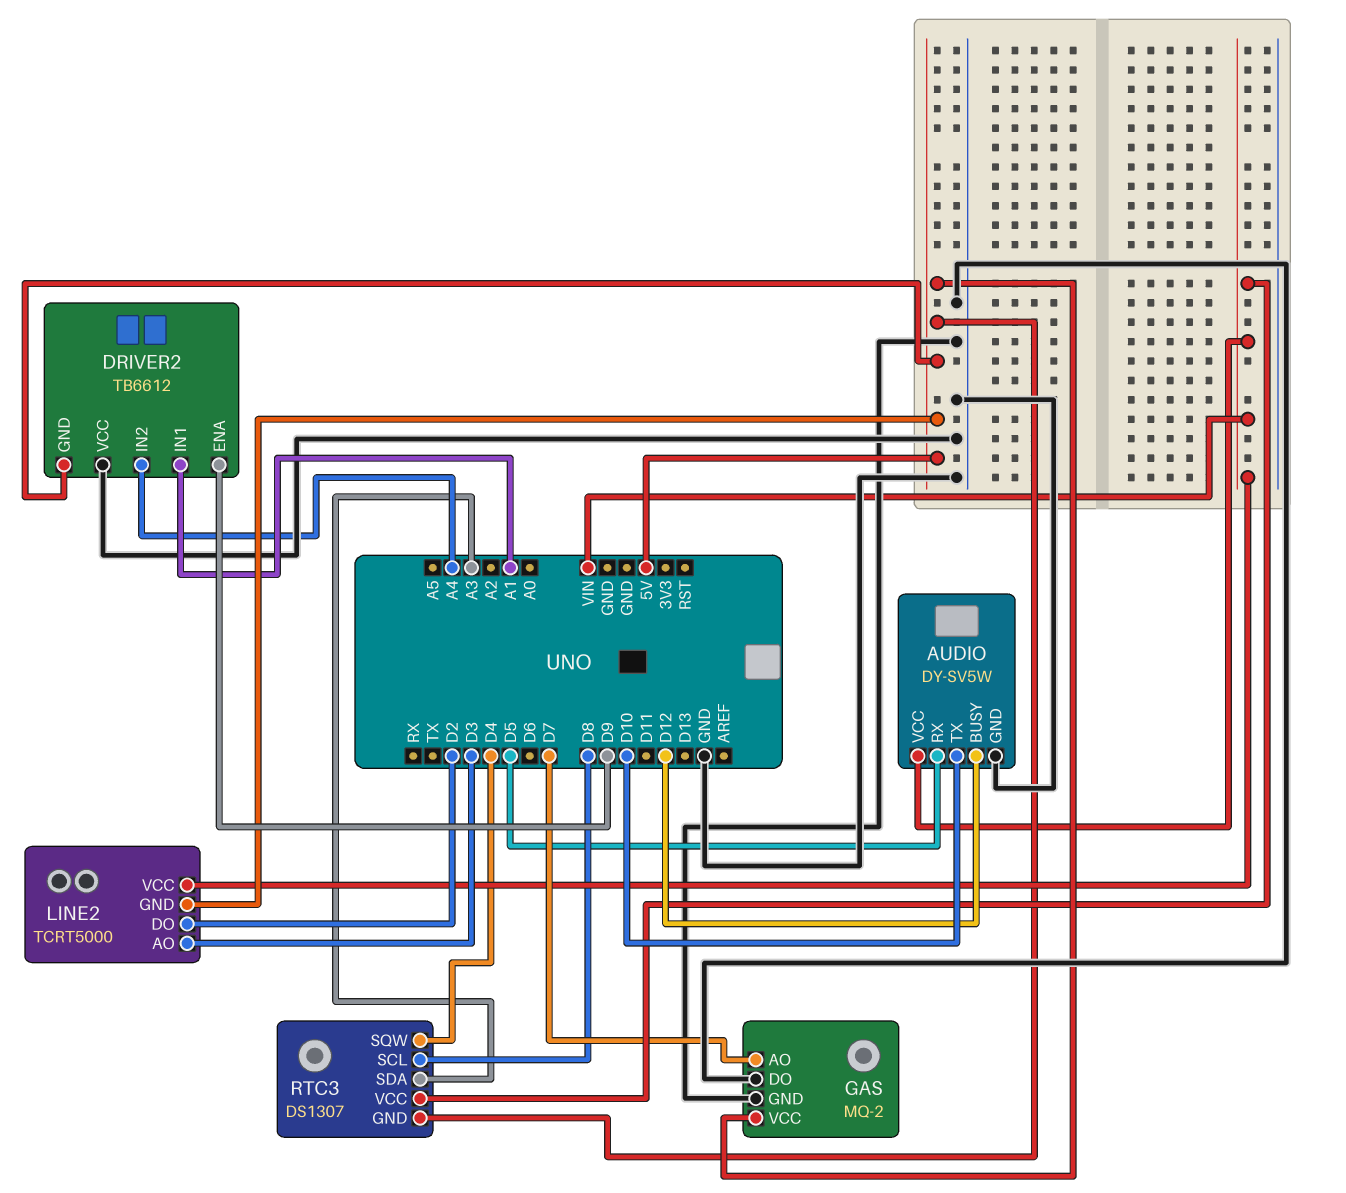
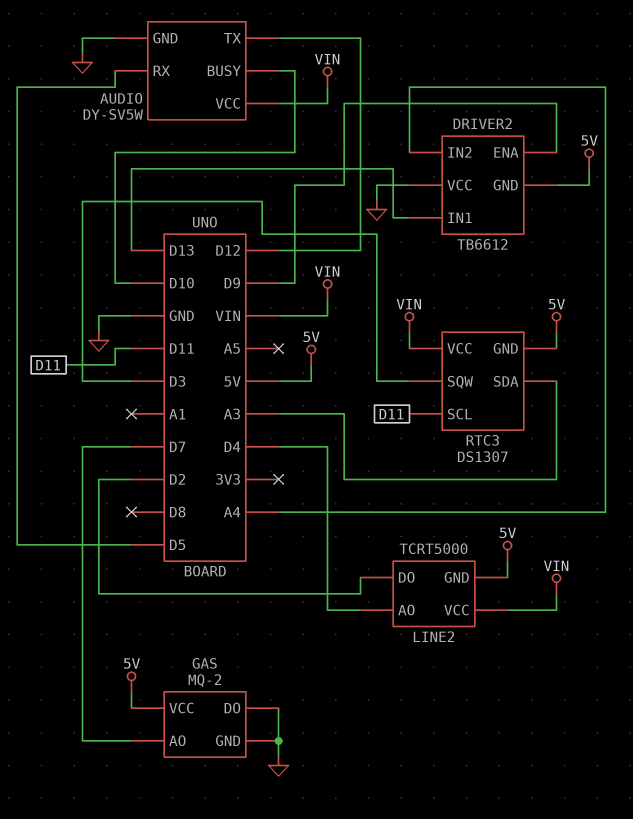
AUDIO pin BUSY: D12 -> D10
AUDIO pin TX: D10 -> D12
DRIVER2 pin IN1: A1 -> D13
LINE2 pin AO: D3 -> D4
RTC3 pin SCL: D8 -> D11
RTC3 pin SQW: D4 -> D3

